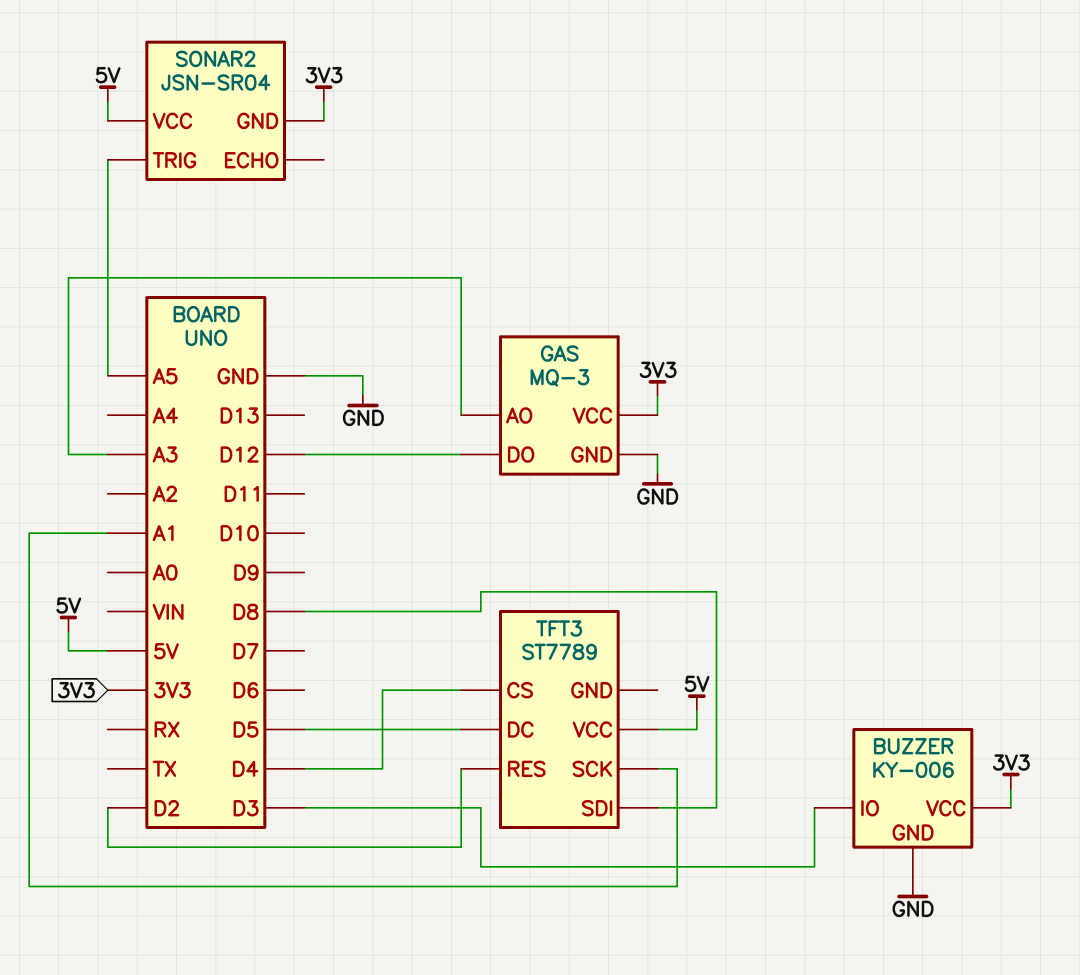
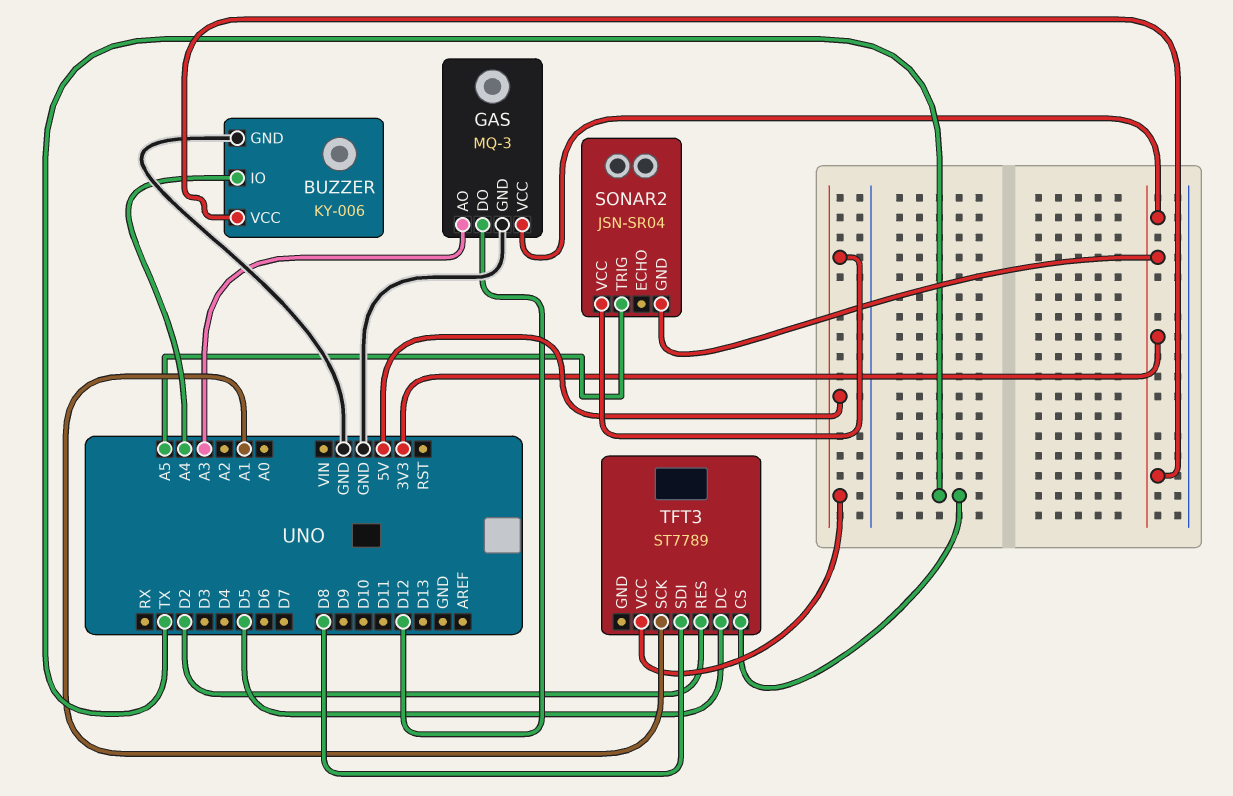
BUZZER pin IO: D3 -> A4
TFT3 pin CS: D4 -> TX

